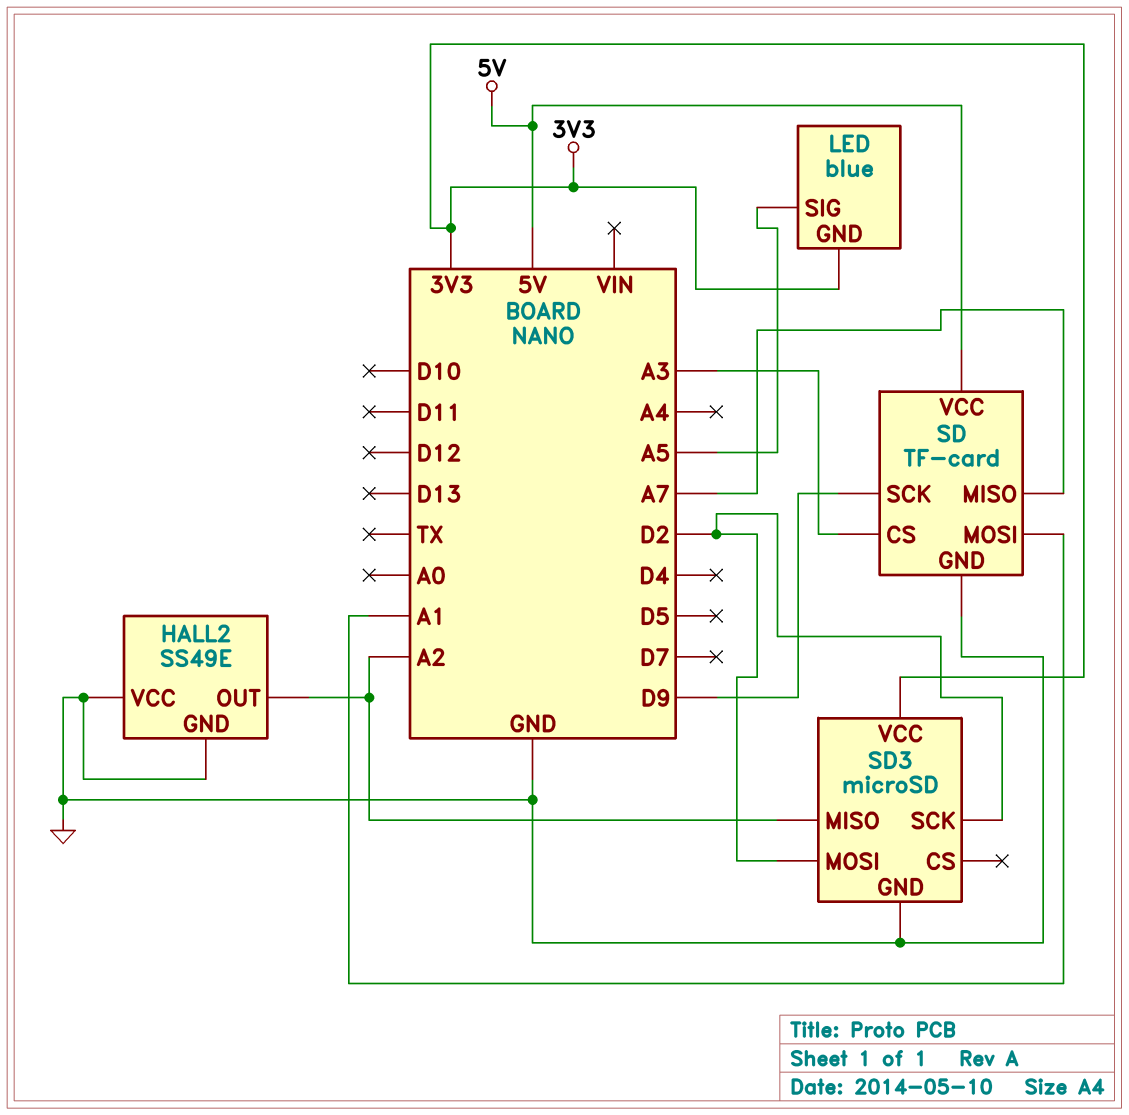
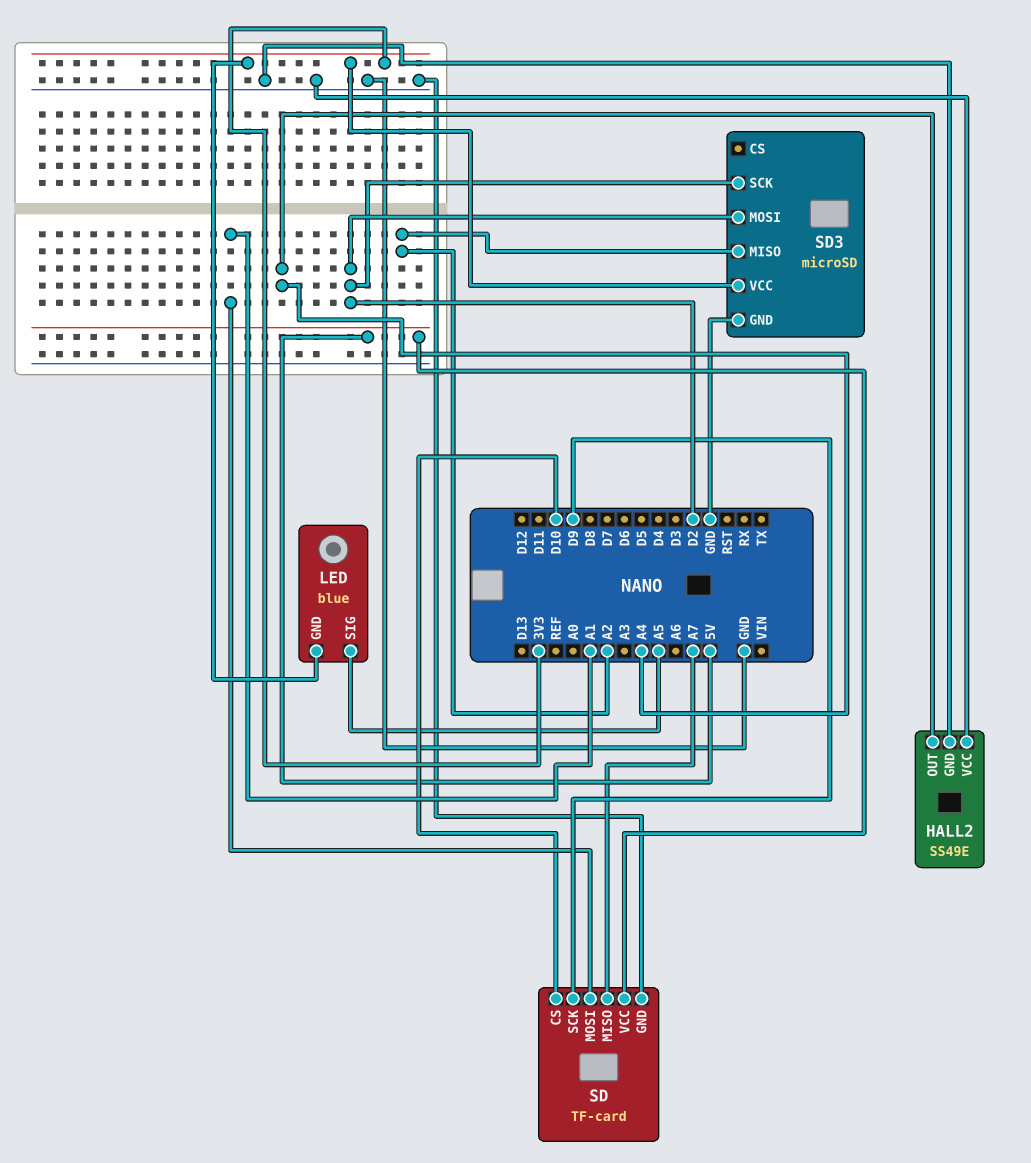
HALL2 pin OUT: A2 -> A4
SD pin CS: A3 -> D10

